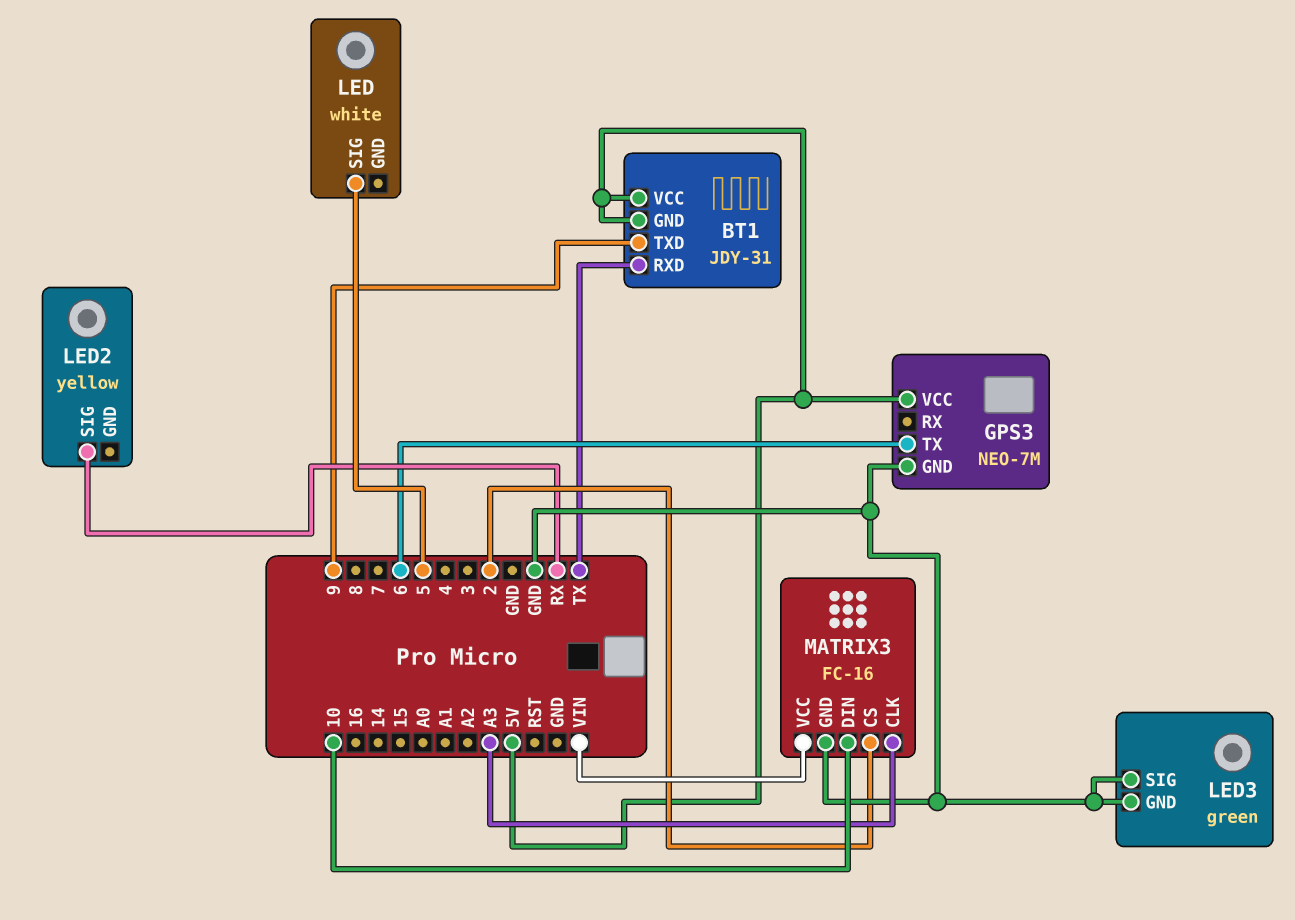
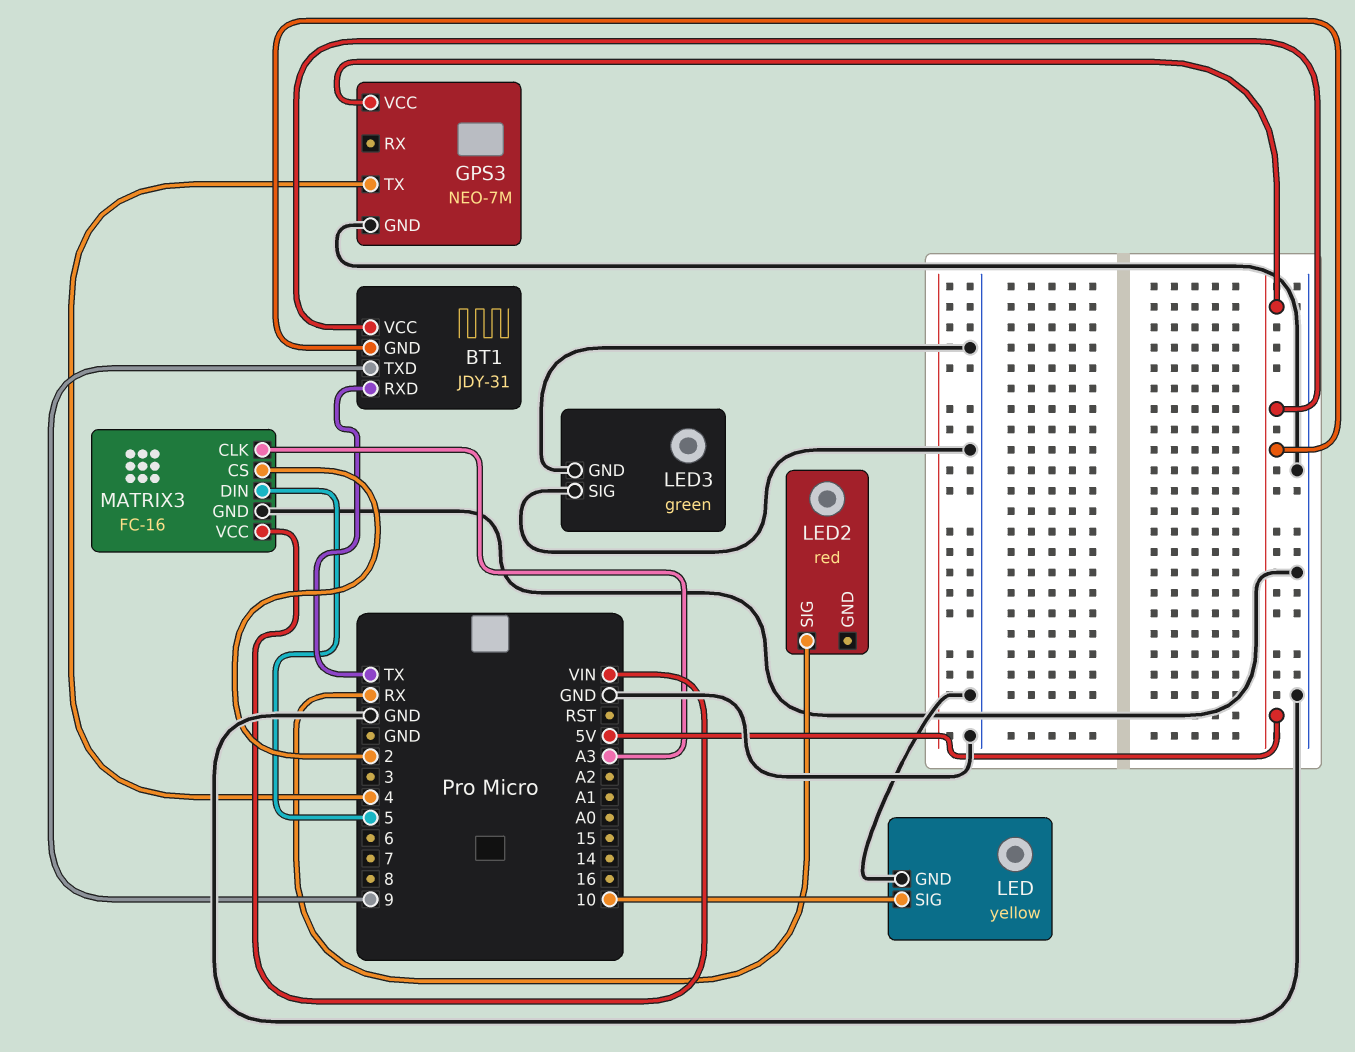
GPS3 pin TX: 6 -> 4
LED: white -> yellow
LED pin GND: none -> GND
LED pin SIG: 5 -> 10
LED2: yellow -> red
MATRIX3 pin DIN: 10 -> 5

